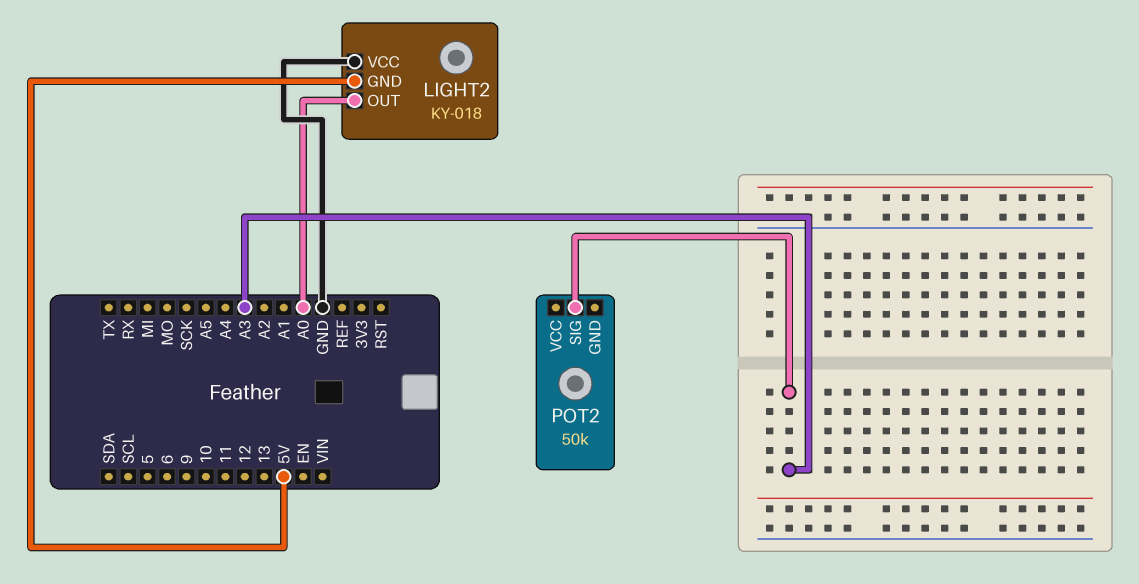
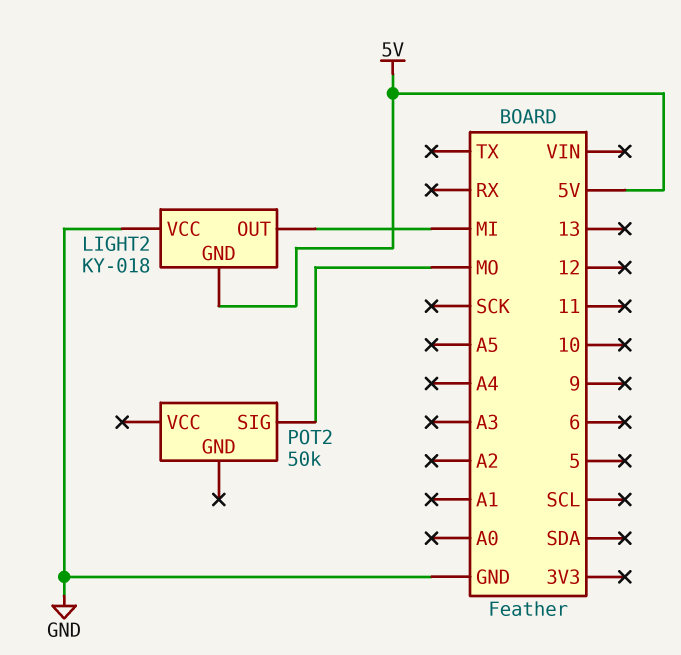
LIGHT2 pin OUT: A0 -> MI
POT2 pin SIG: A3 -> MO

